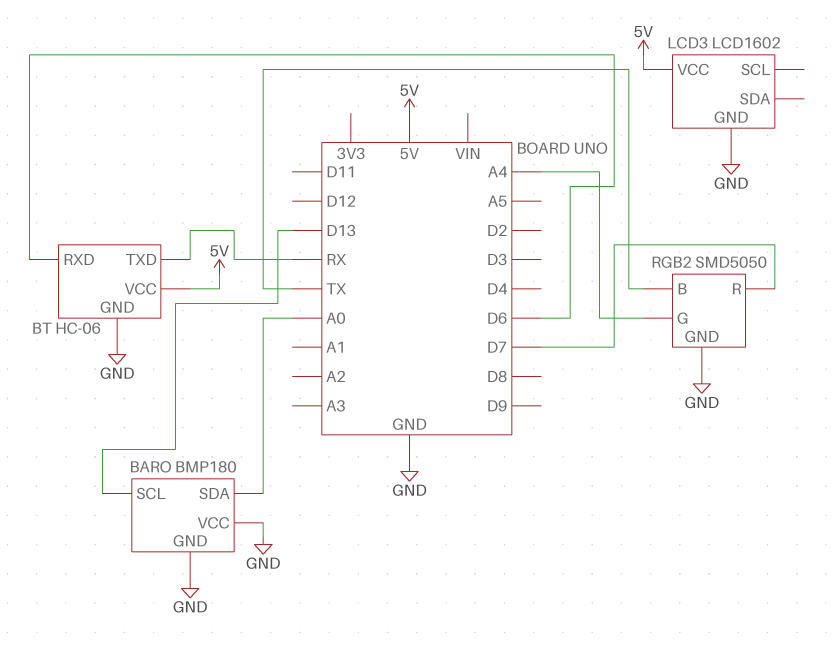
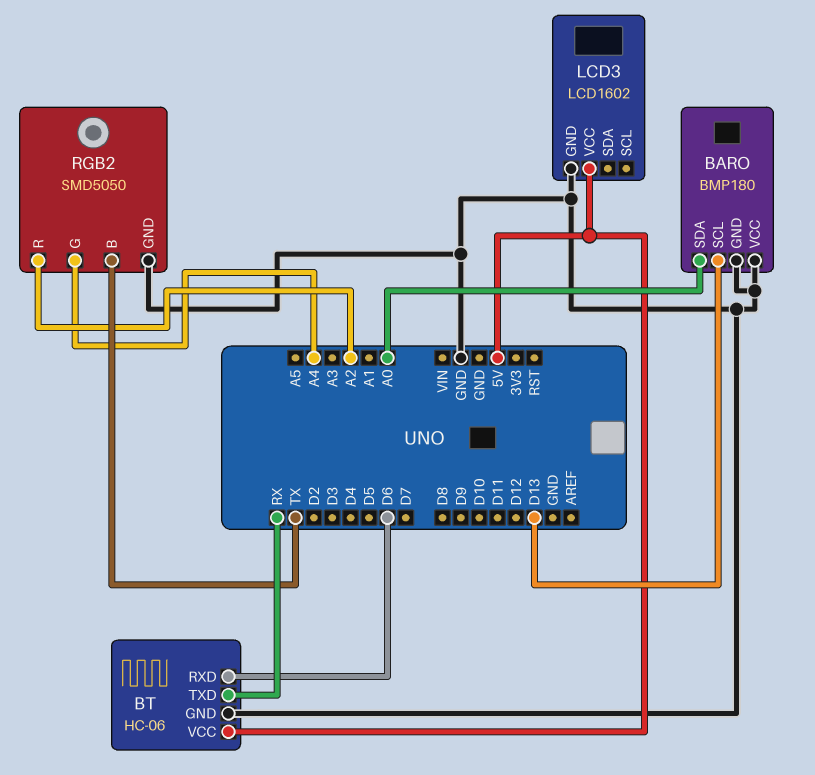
RGB2 pin R: D7 -> A2

